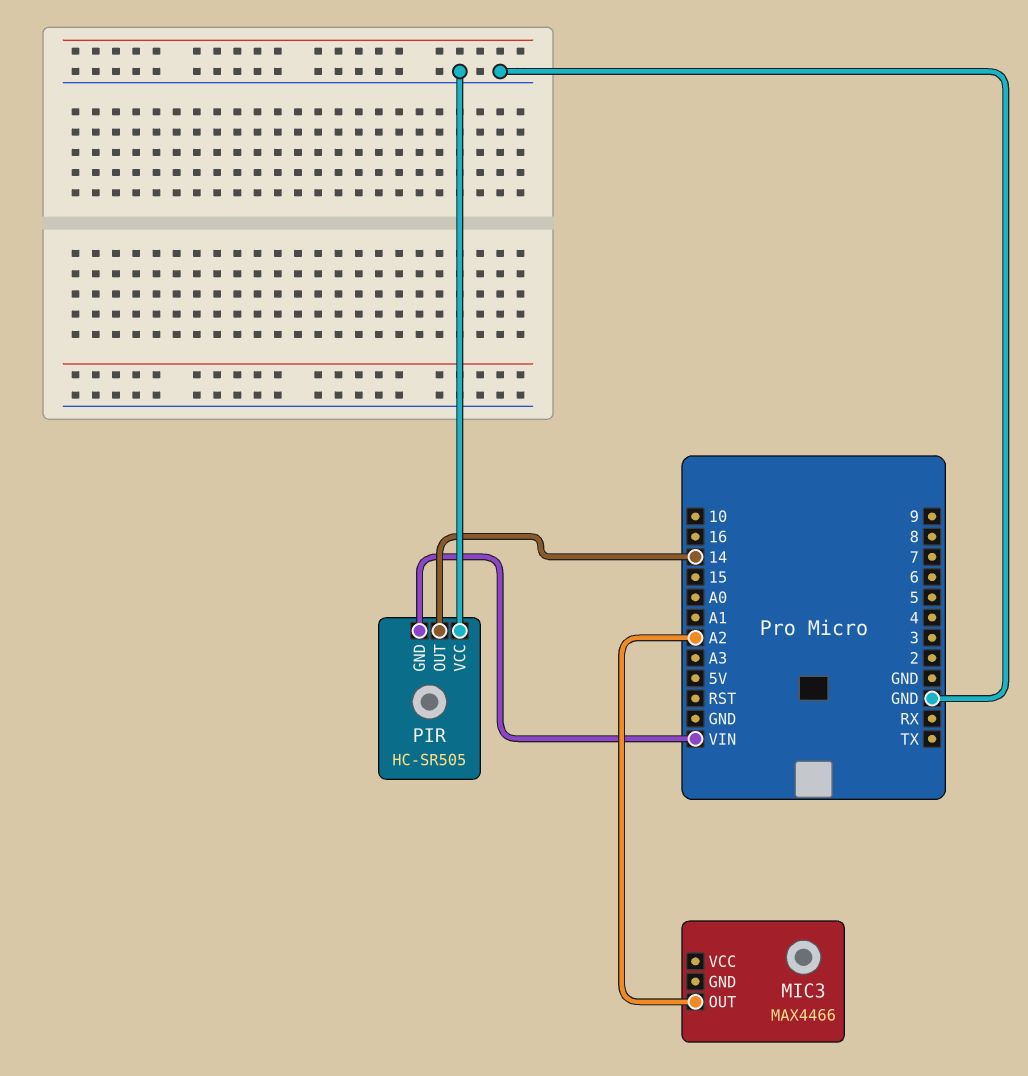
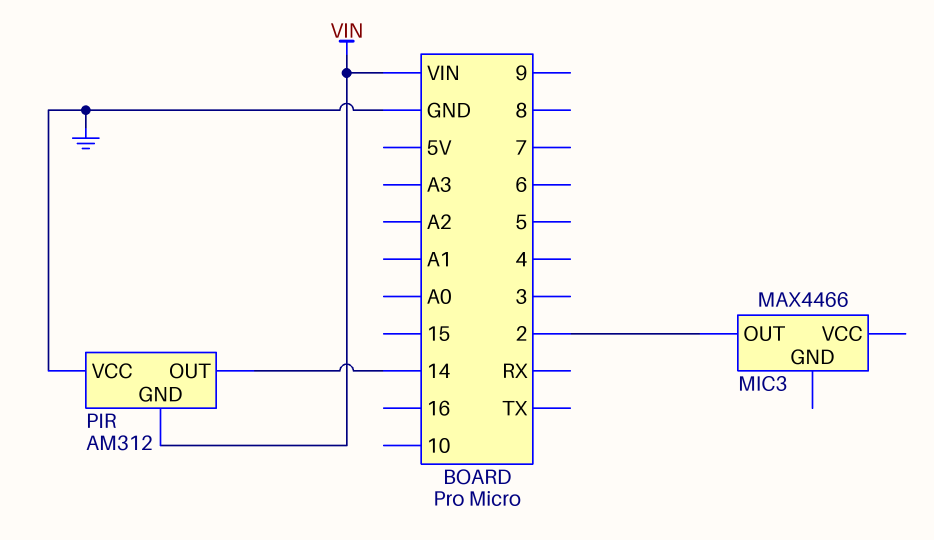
MIC3 pin OUT: A2 -> 2
PIR: HC-SR505 -> AM312

